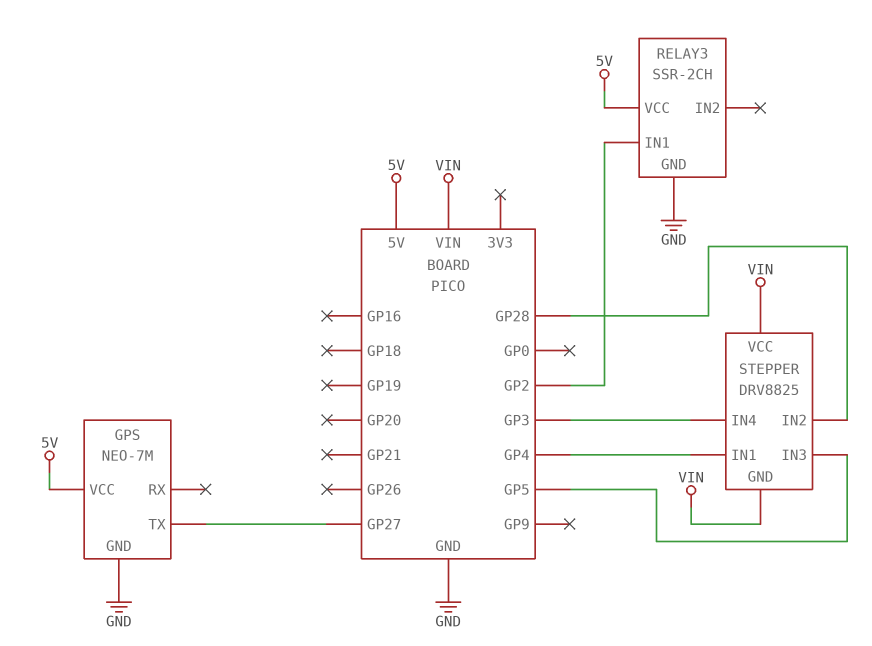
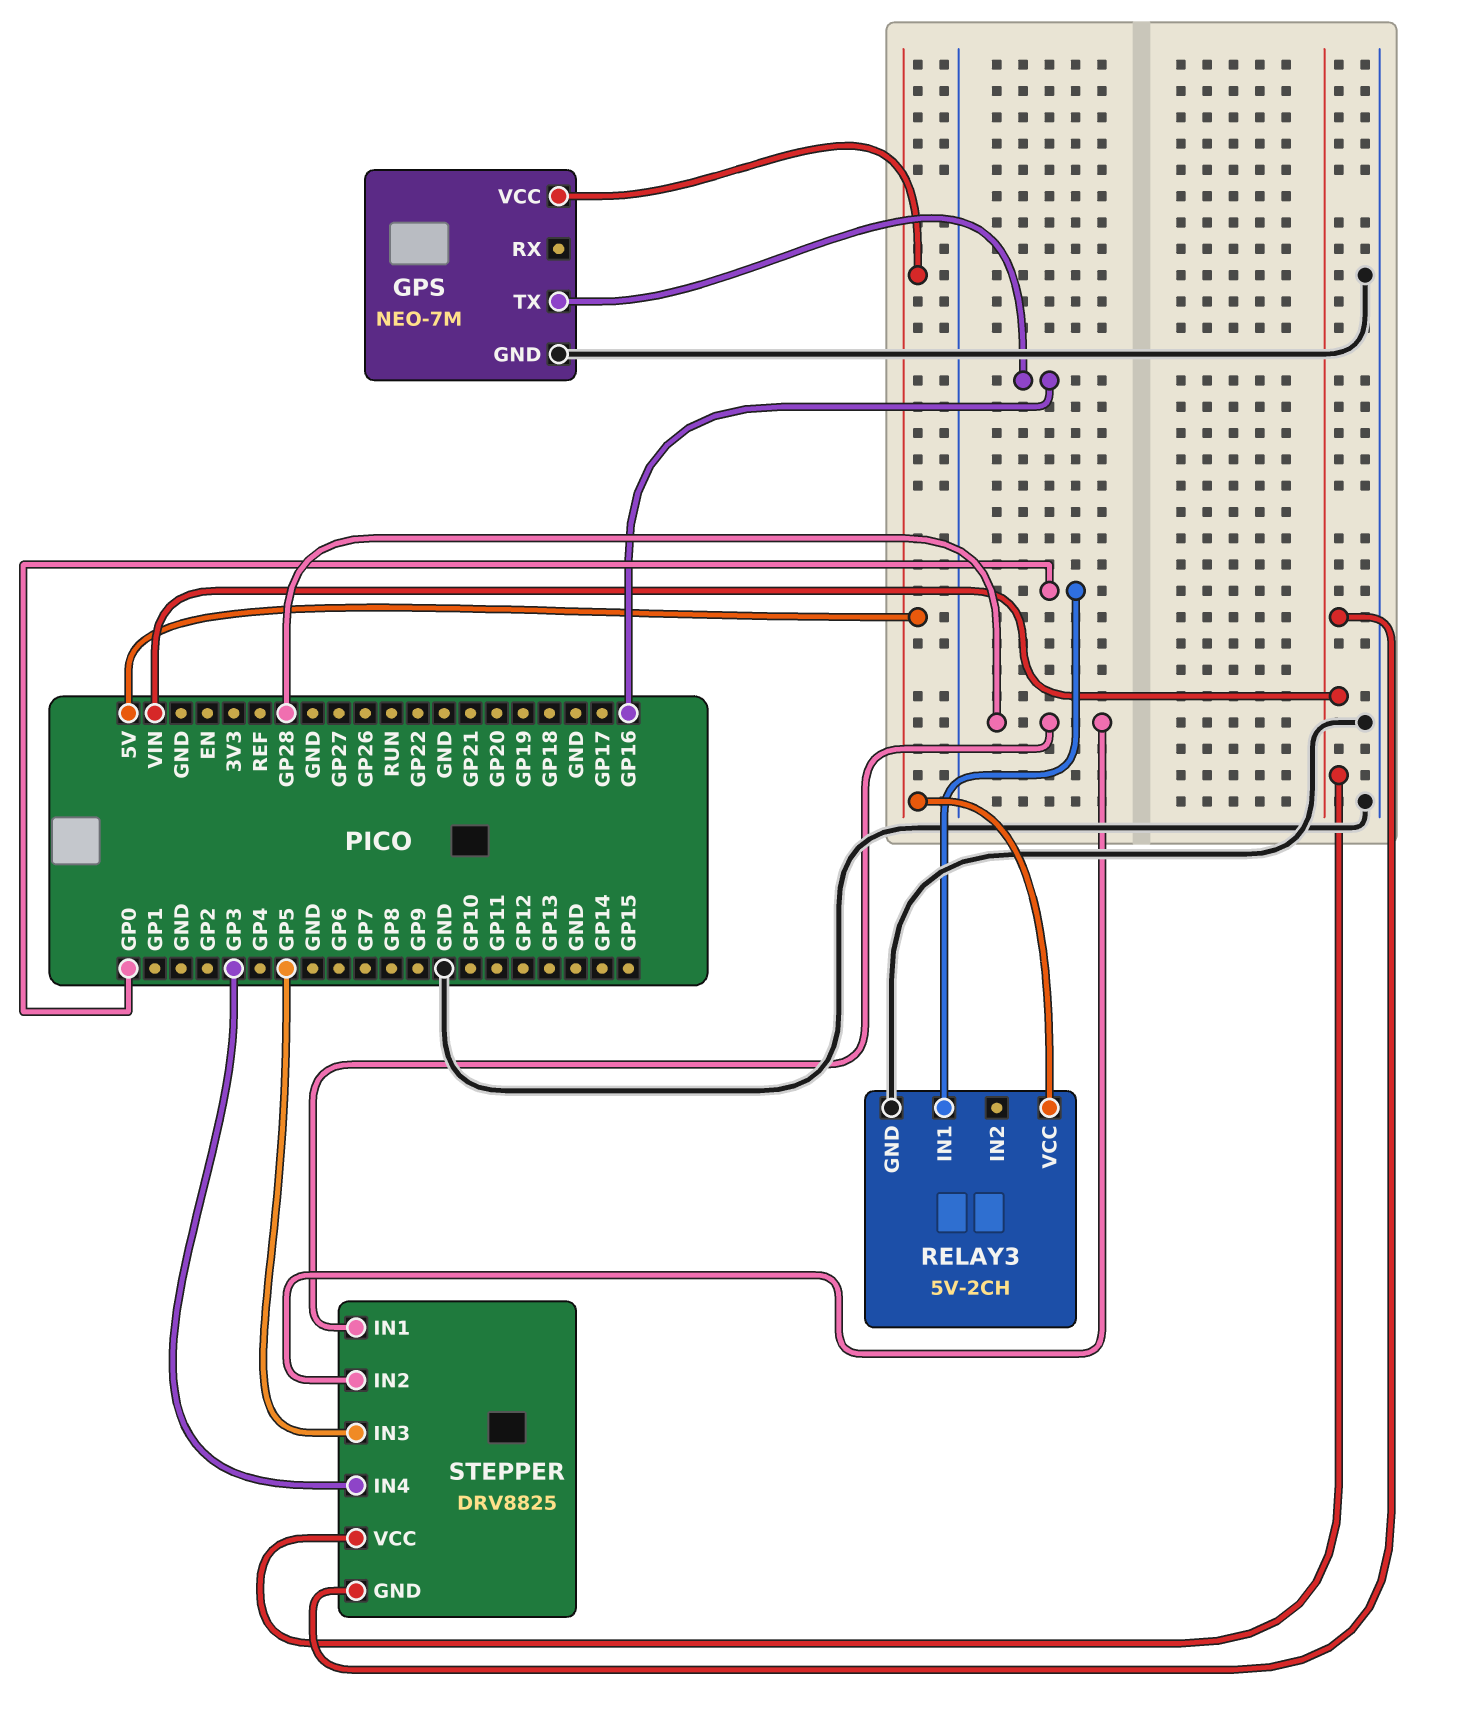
GPS pin TX: GP27 -> GP16
RELAY3: SSR-2CH -> 5V-2CH
RELAY3 pin IN1: GP2 -> GP0
STEPPER pin IN1: GP4 -> GP28

